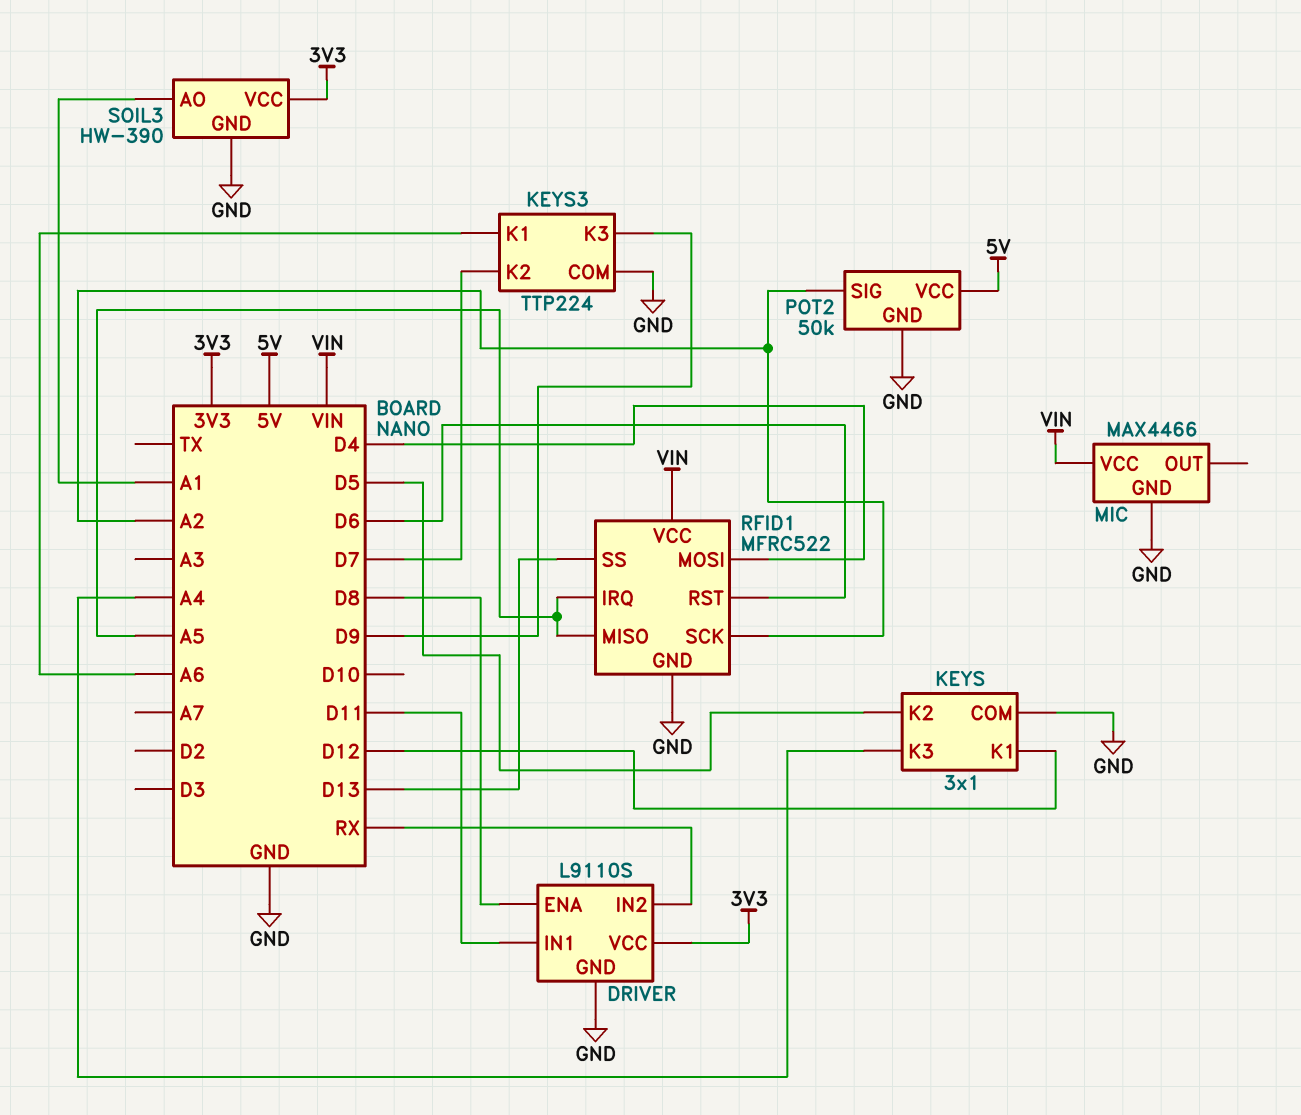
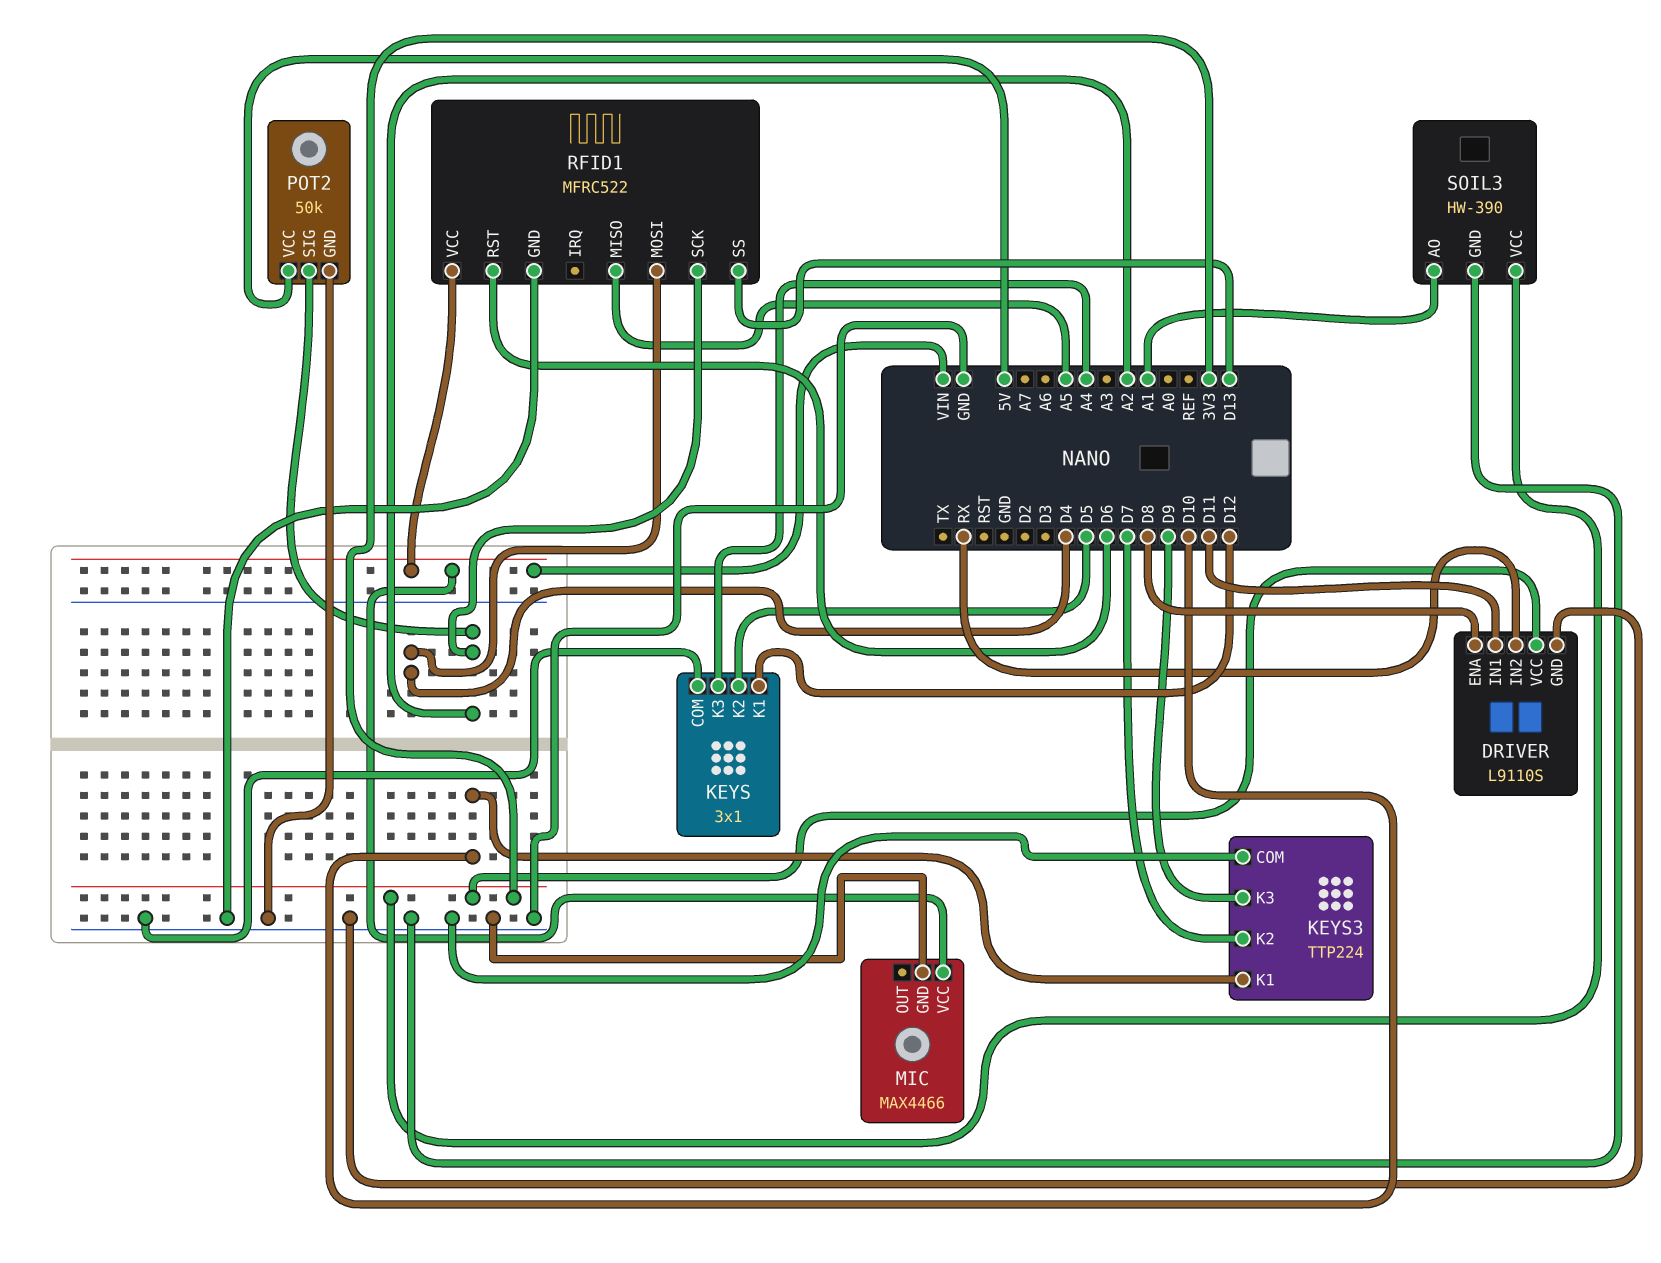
KEYS3 pin K1: A6 -> D10
RFID1 pin IRQ: A5 -> none

